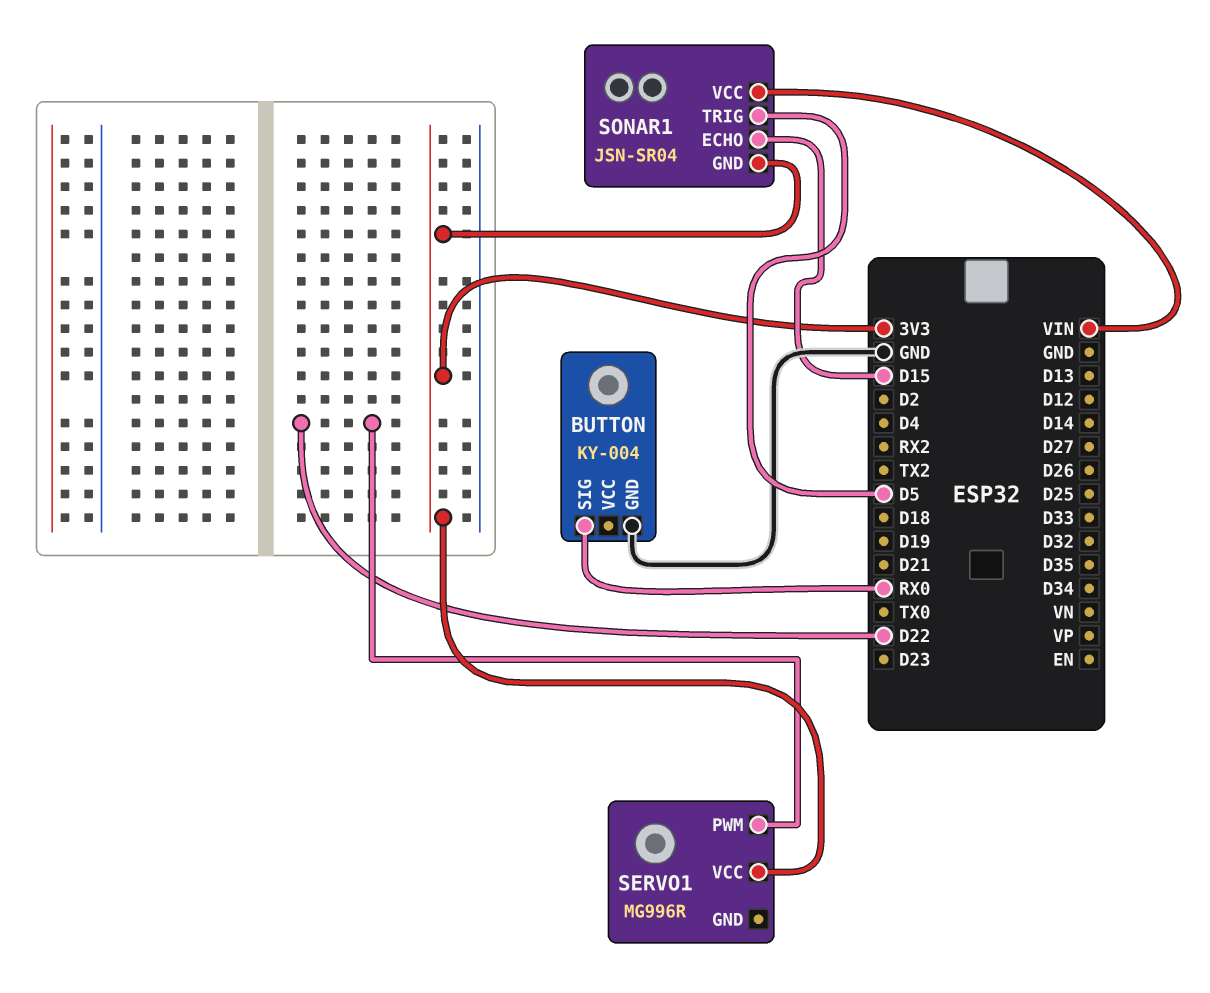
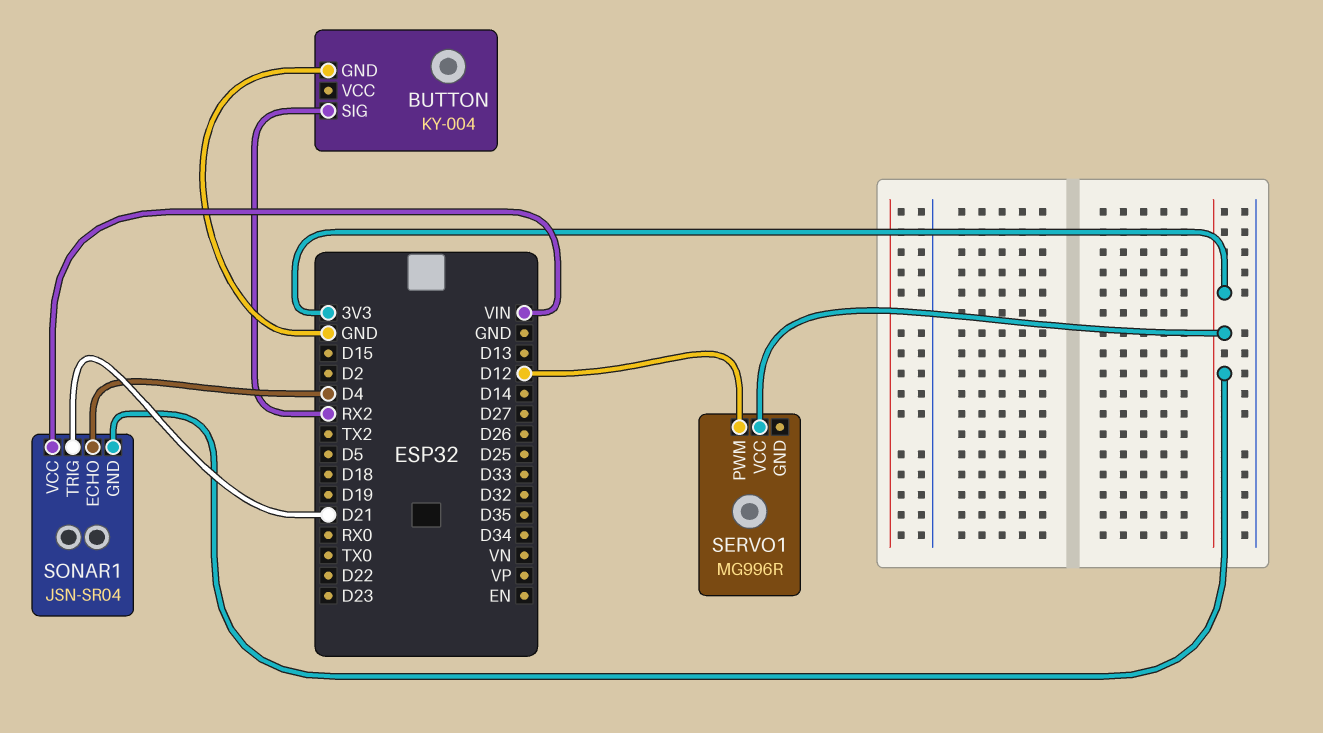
BUTTON pin SIG: RX0 -> RX2
SERVO1 pin PWM: D22 -> D12
SONAR1 pin ECHO: D15 -> D4
SONAR1 pin TRIG: D5 -> D21

